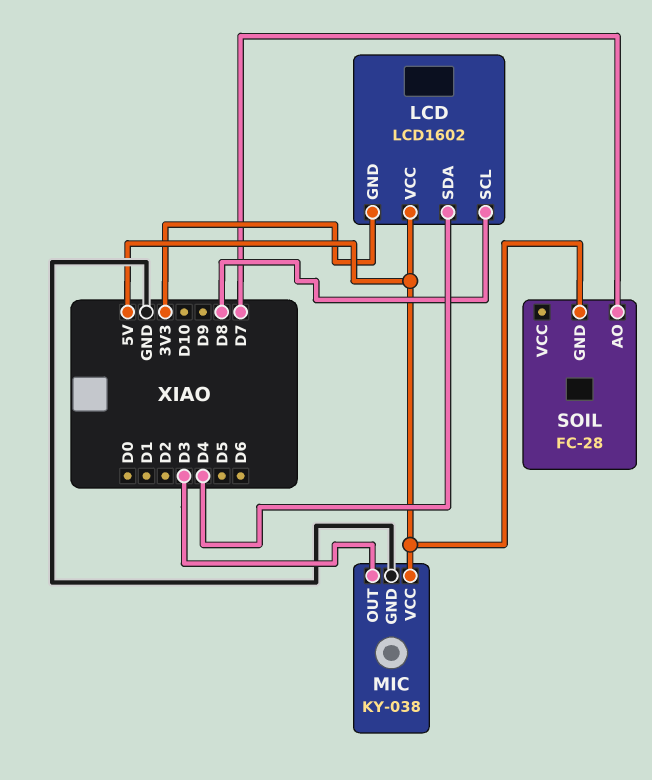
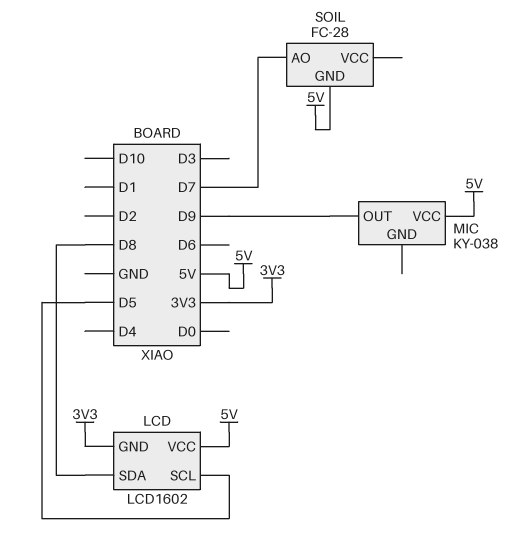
LCD pin SCL: D8 -> D5
LCD pin SDA: D4 -> D8
MIC pin GND: GND -> none
MIC pin OUT: D3 -> D9

